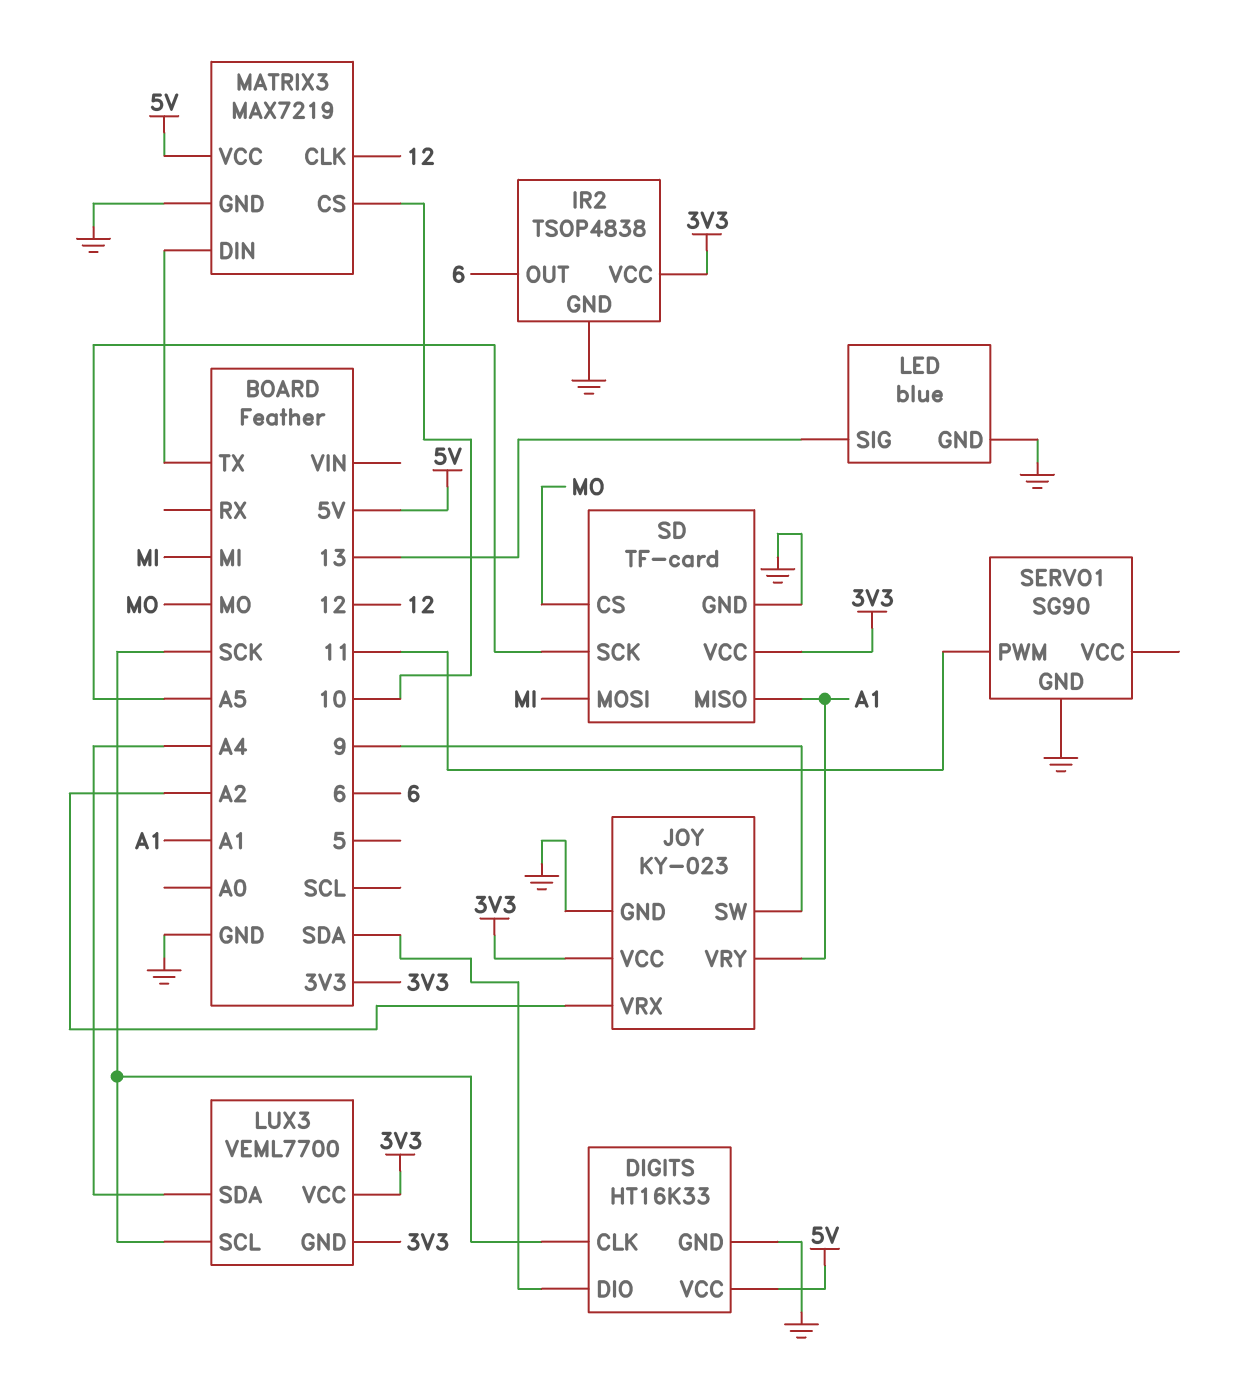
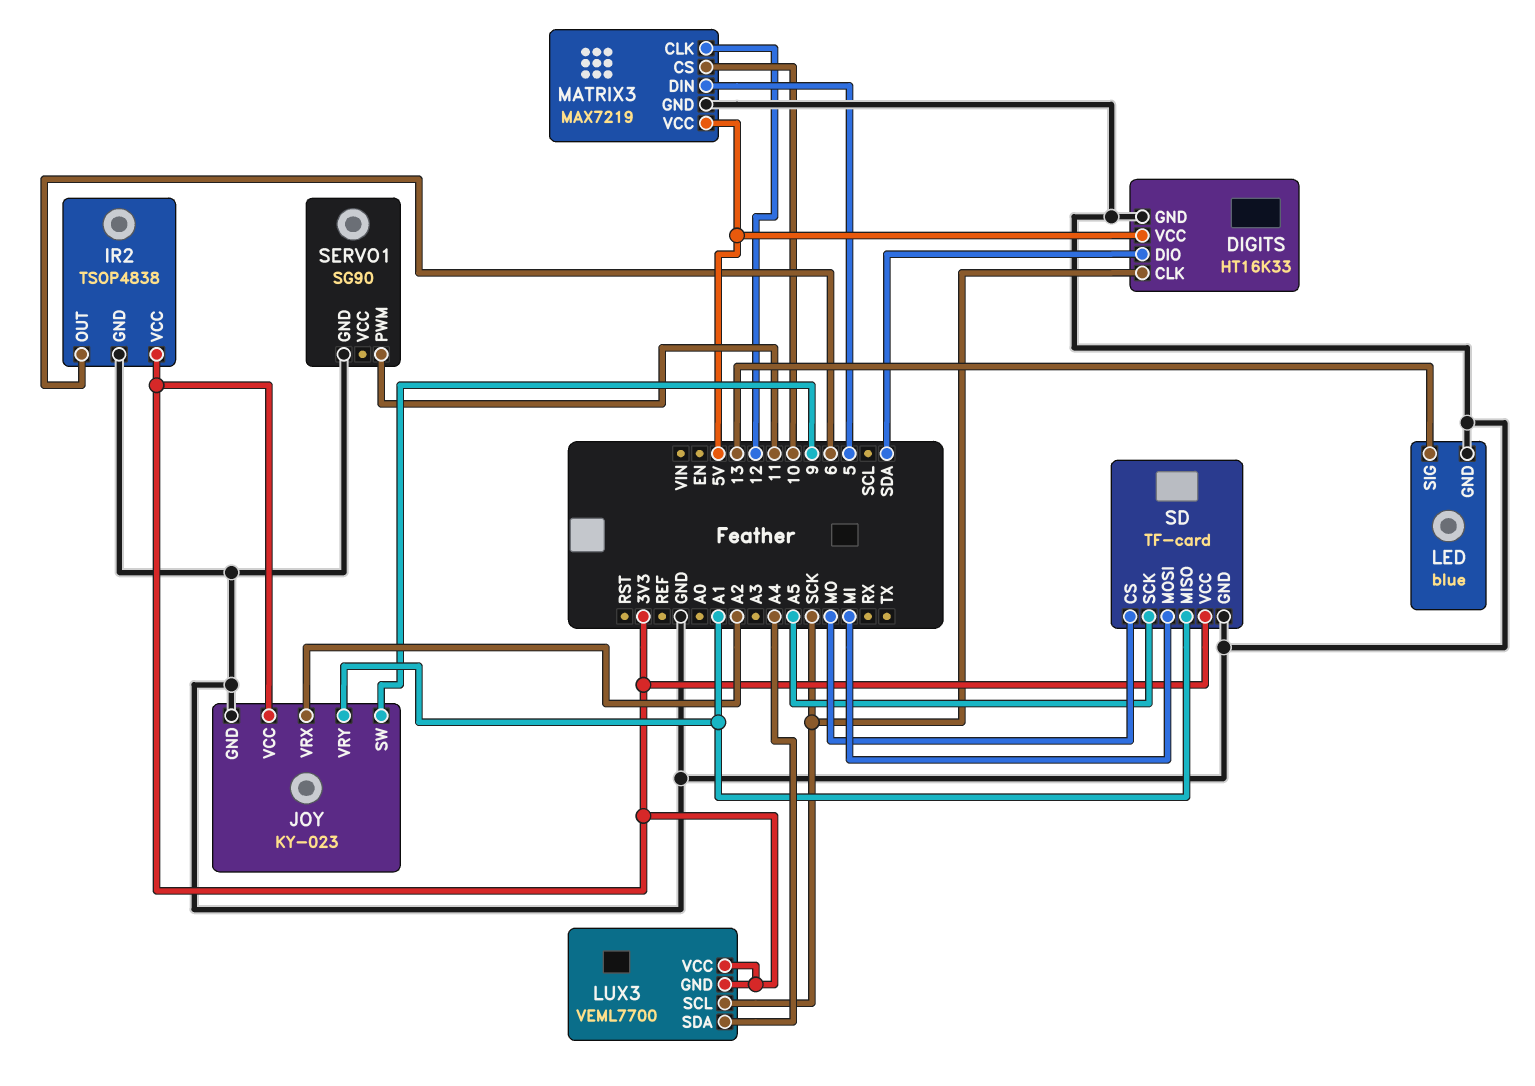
MATRIX3 pin DIN: TX -> 5

